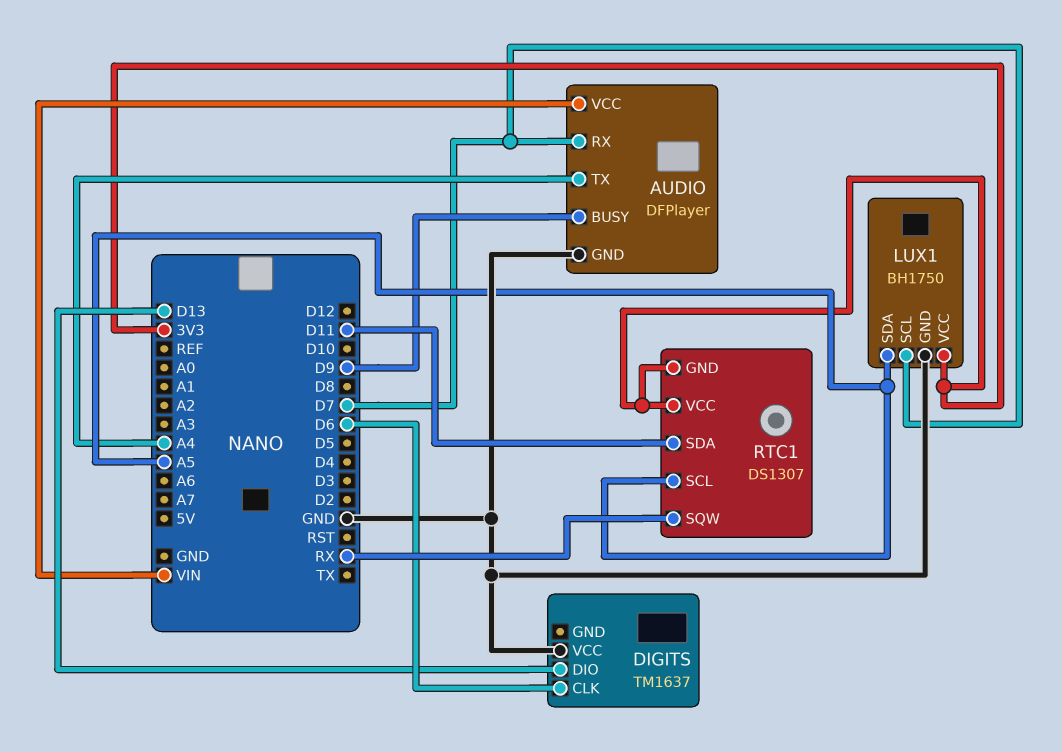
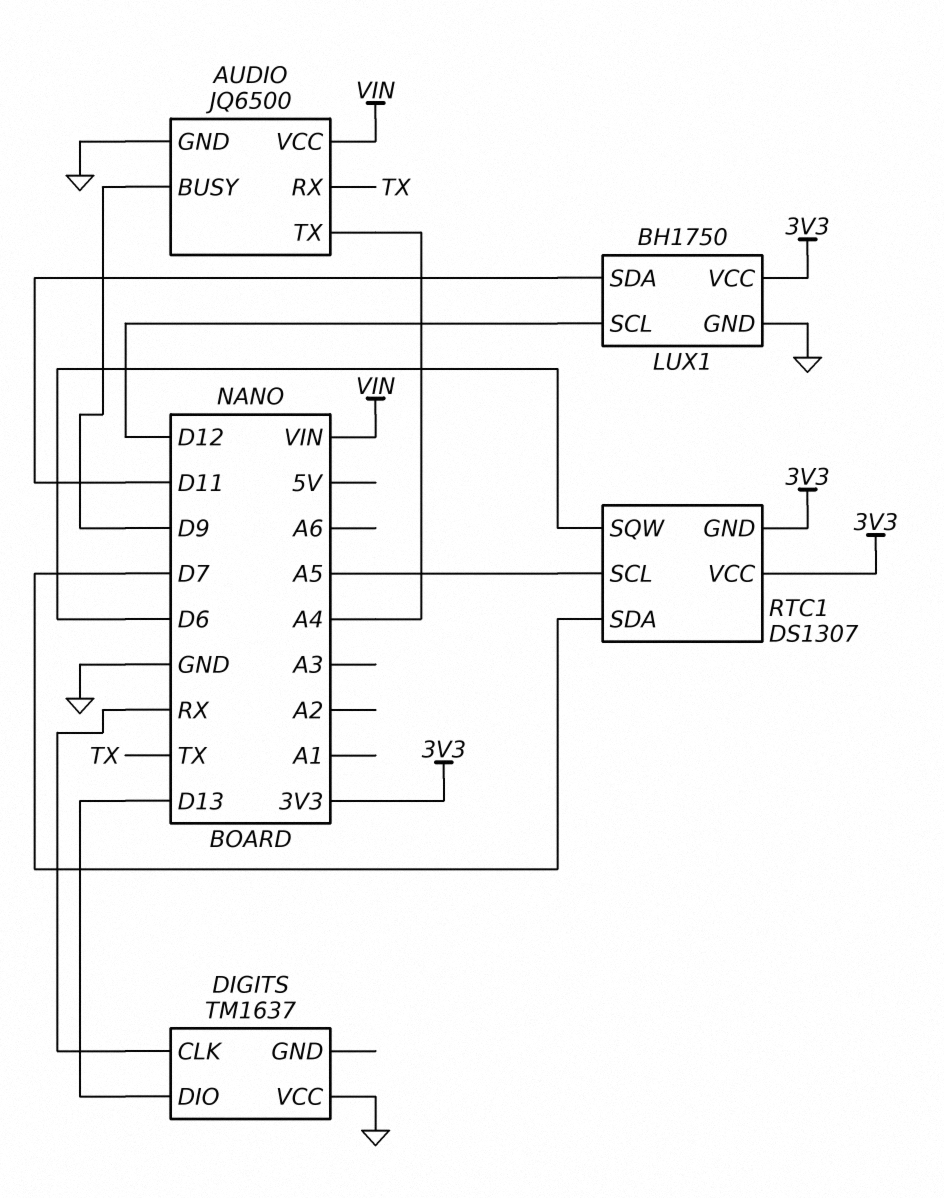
AUDIO: DFPlayer -> JQ6500
AUDIO pin RX: D7 -> TX
DIGITS pin CLK: D6 -> RX
LUX1 pin SCL: D7 -> D12
LUX1 pin SDA: A5 -> D11
RTC1 pin SDA: D11 -> D7
RTC1 pin SQW: RX -> D6

